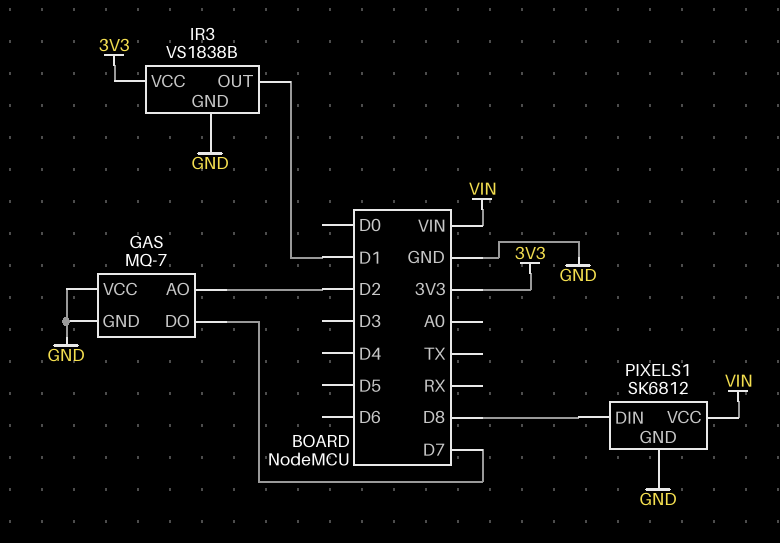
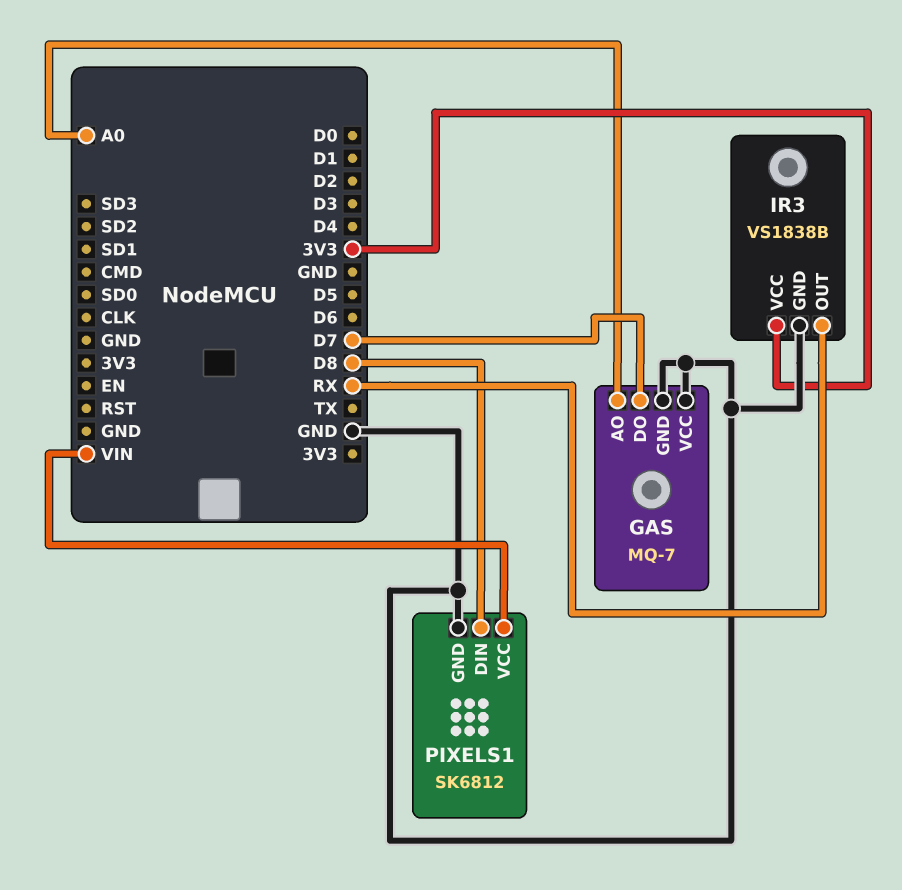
GAS pin AO: D2 -> A0
IR3 pin OUT: D1 -> RX

